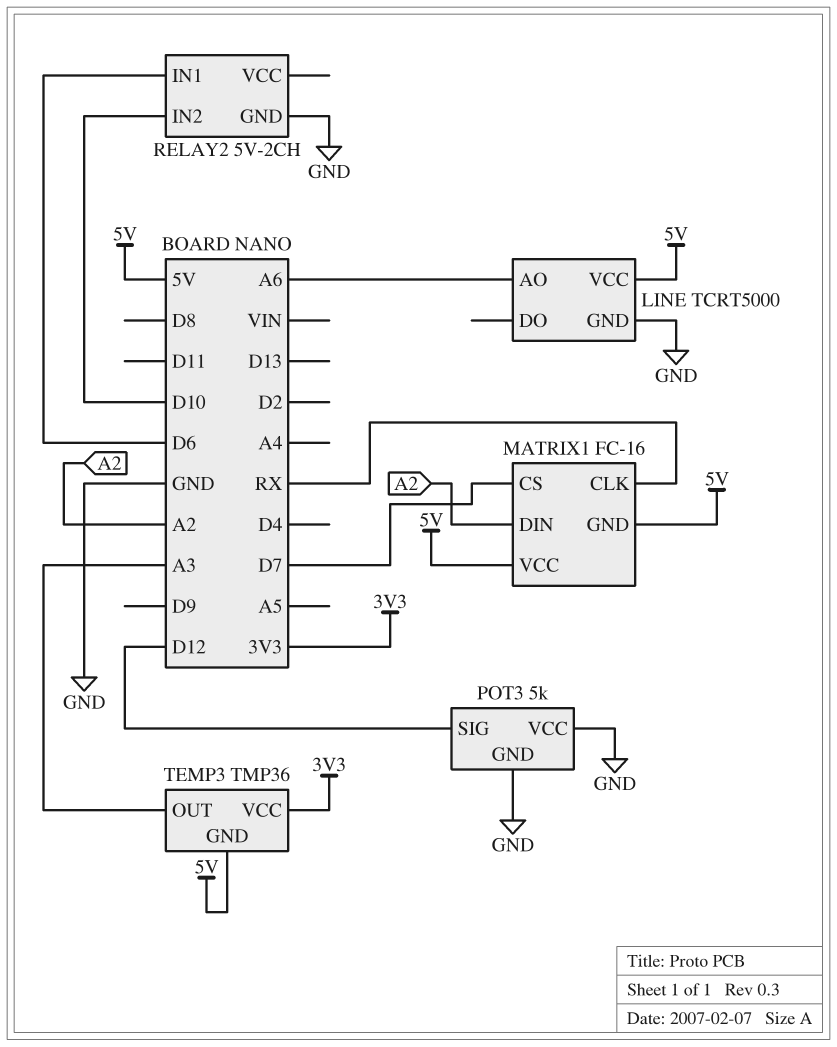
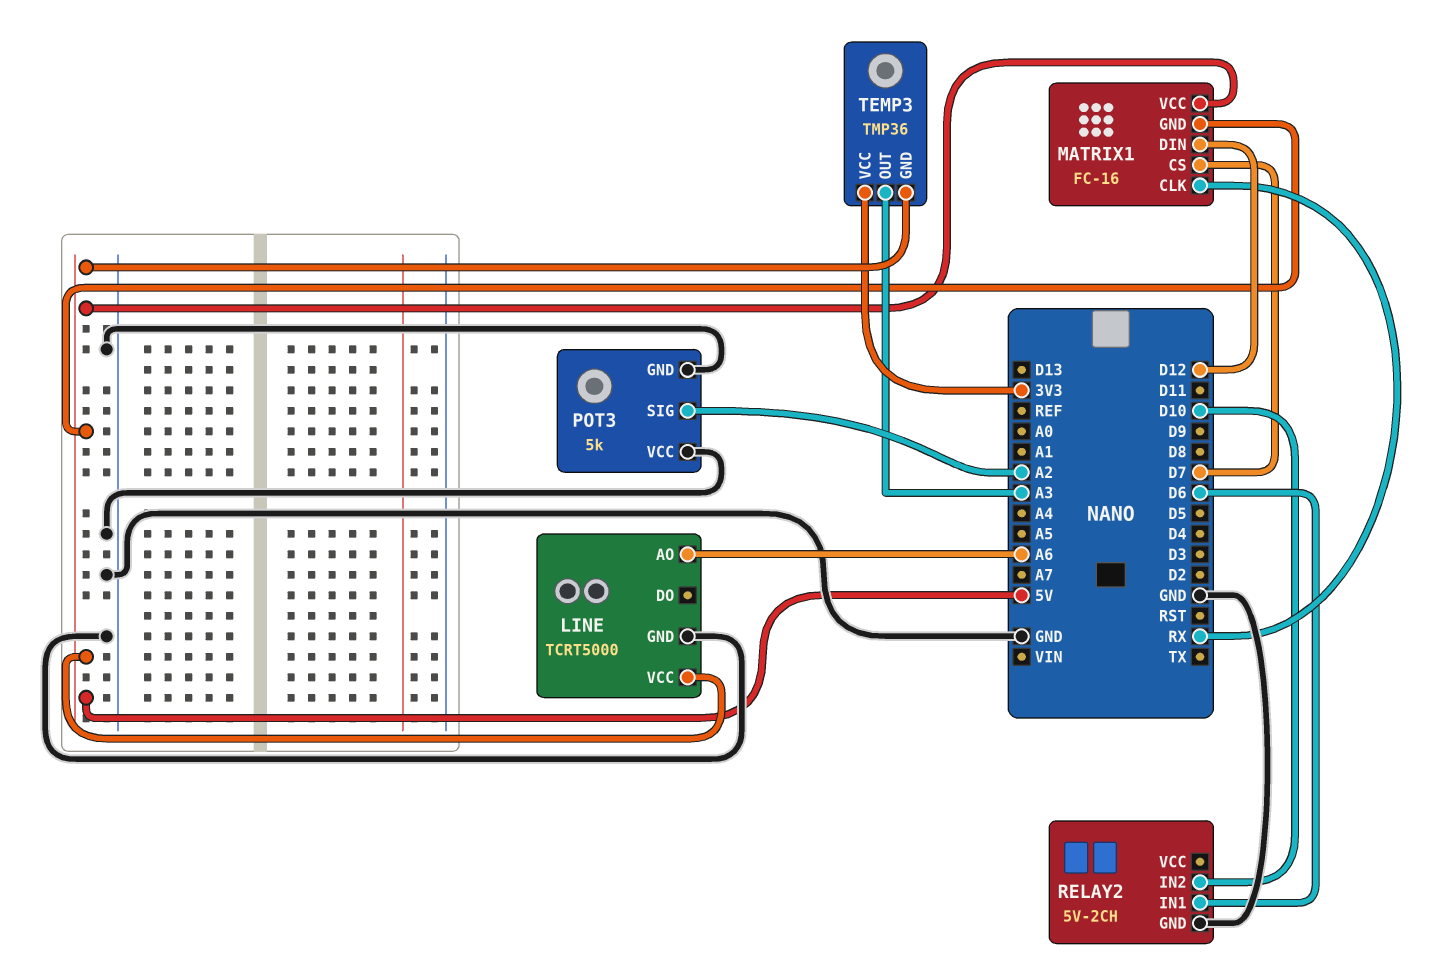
MATRIX1 pin DIN: A2 -> D12
POT3 pin SIG: D12 -> A2

